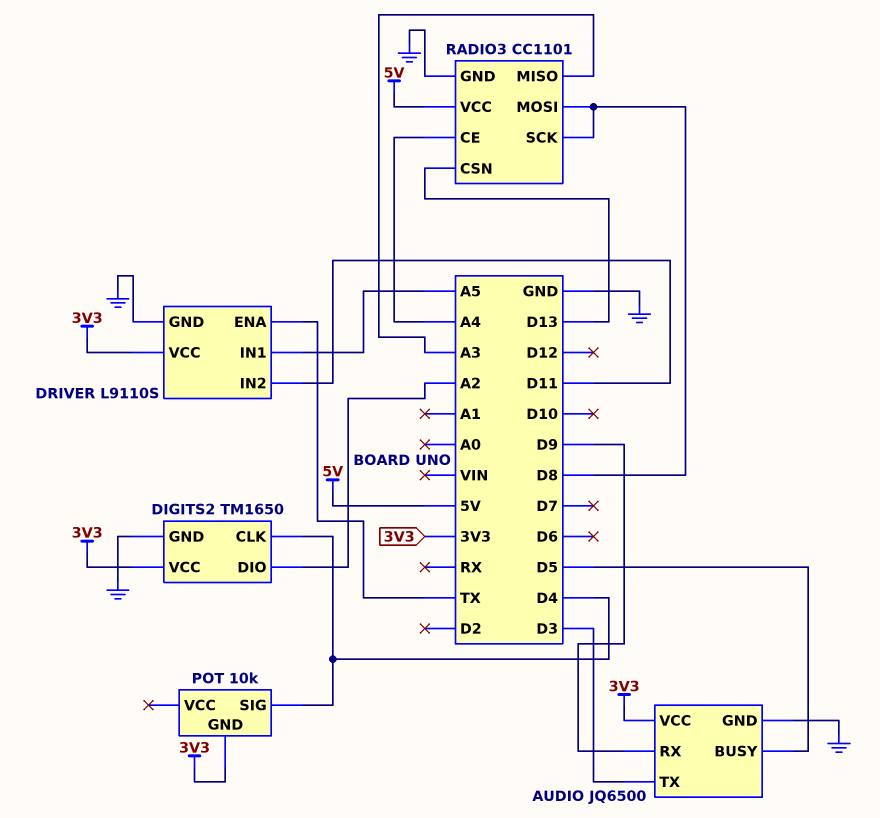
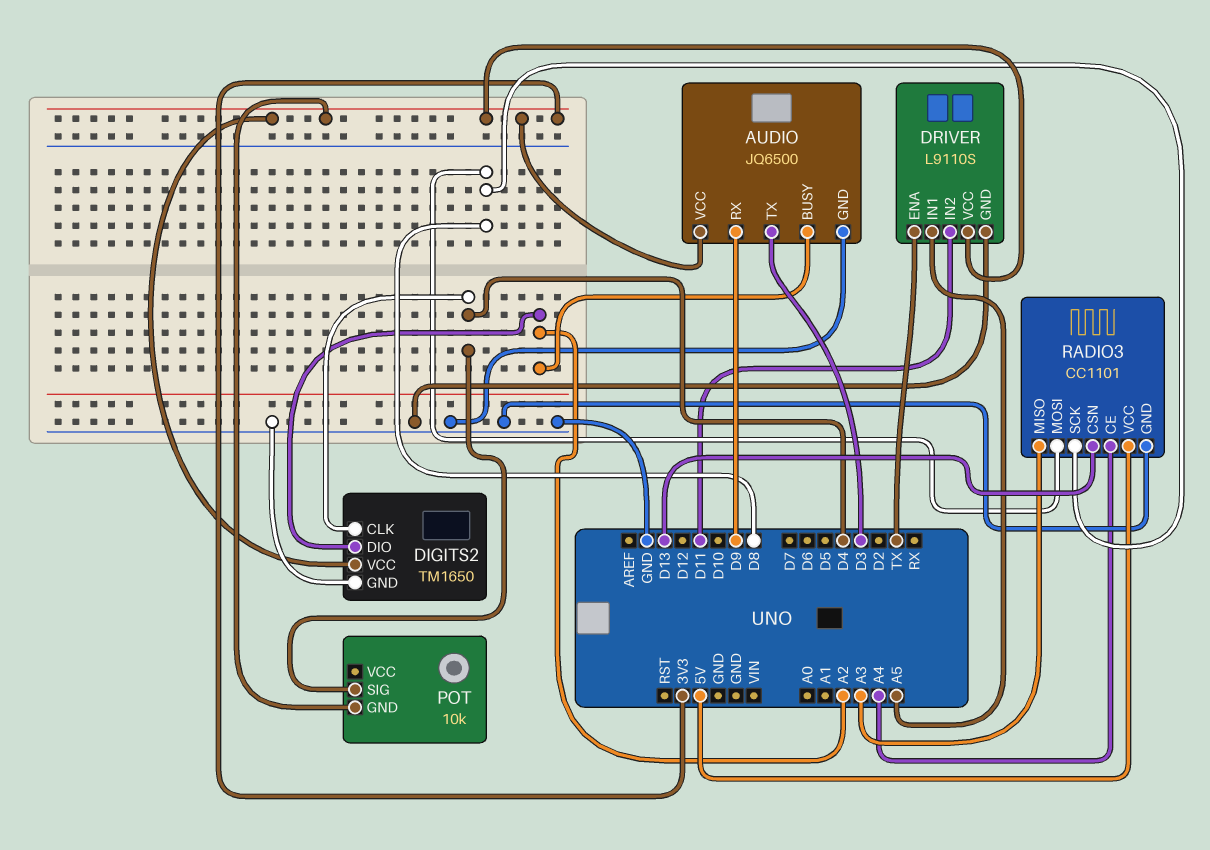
AUDIO pin BUSY: D5 -> A2

